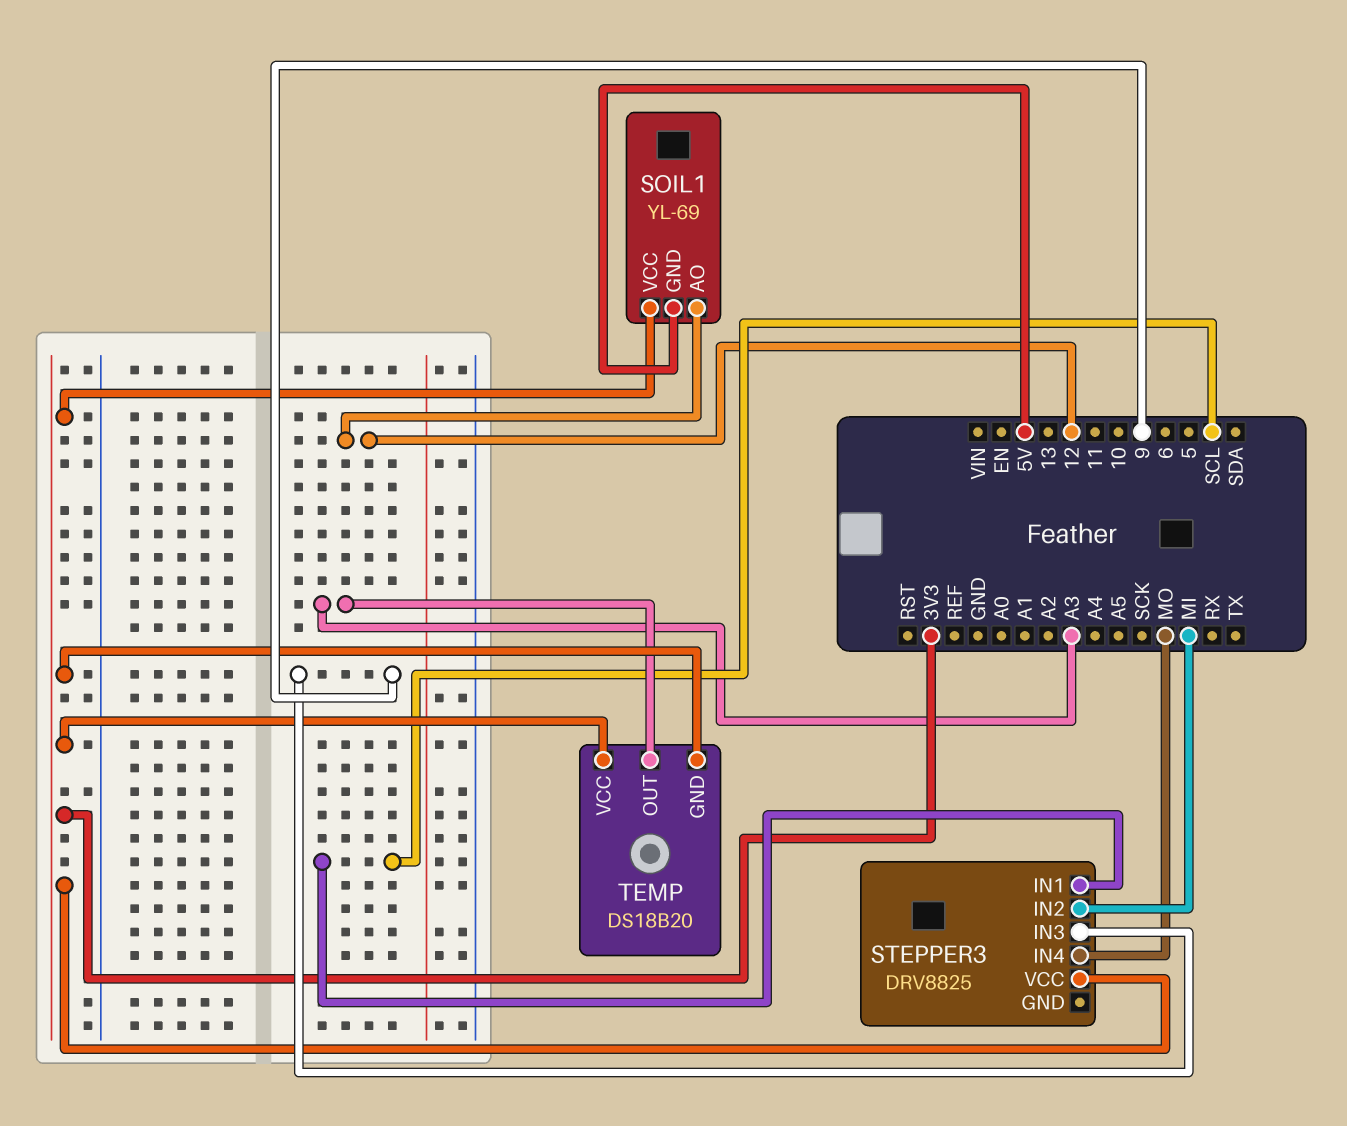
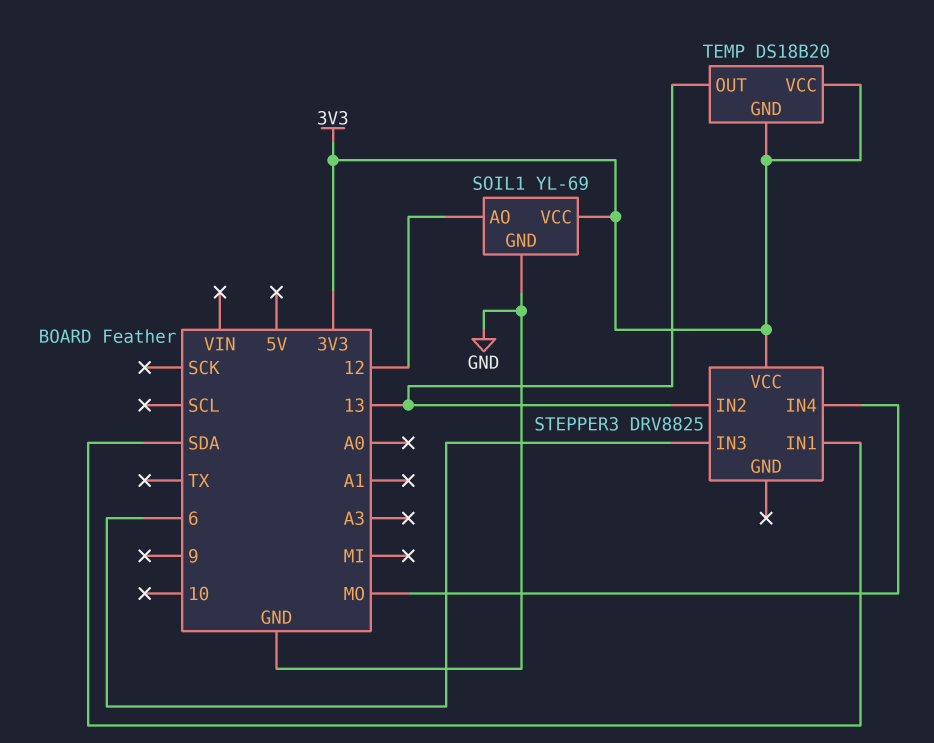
SOIL1 pin GND: 5V -> GND
STEPPER3 pin IN1: SCL -> SDA
STEPPER3 pin IN2: MI -> 13
STEPPER3 pin IN3: 9 -> 6
TEMP pin OUT: A3 -> 13

